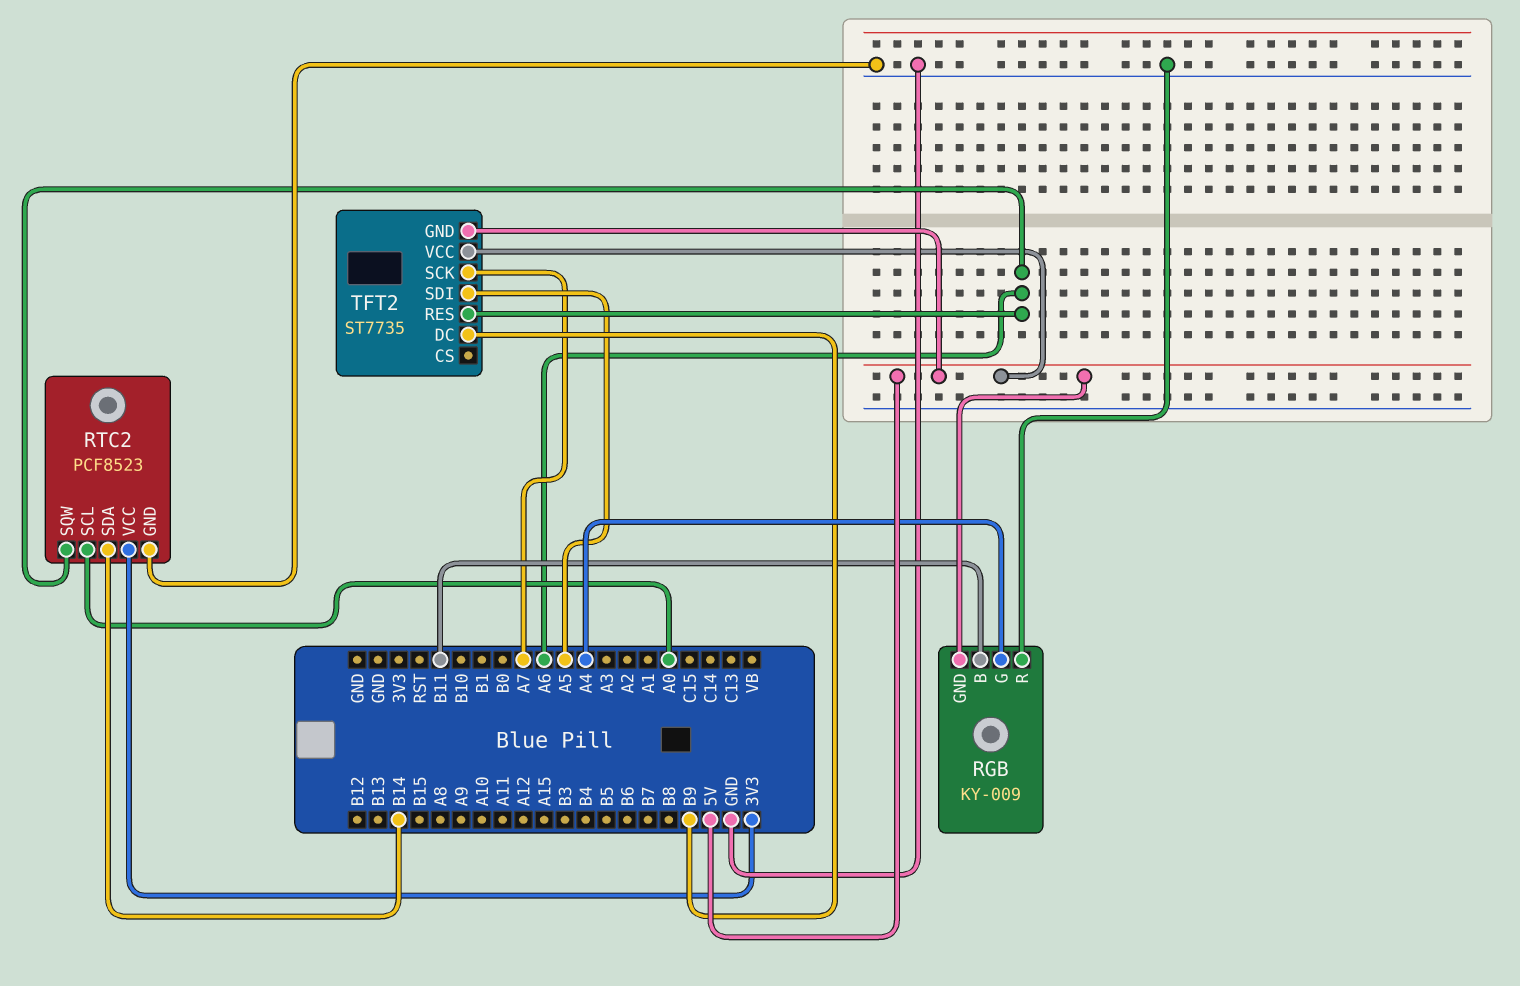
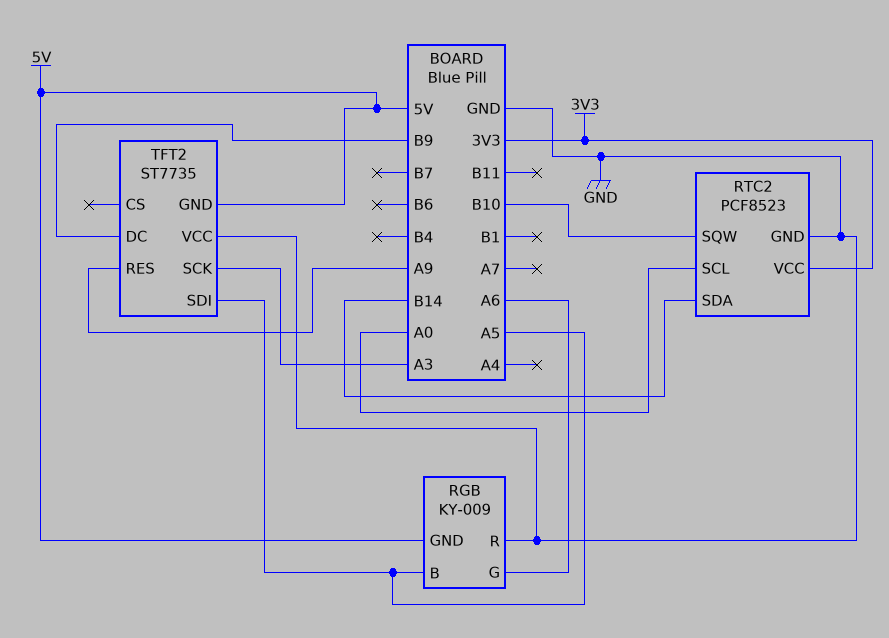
RGB pin B: B11 -> A5
RGB pin G: A4 -> A6
RTC2 pin SQW: A6 -> B10
TFT2 pin RES: A6 -> A9
TFT2 pin SCK: A7 -> A3
TFT2 pin VCC: 5V -> GND

